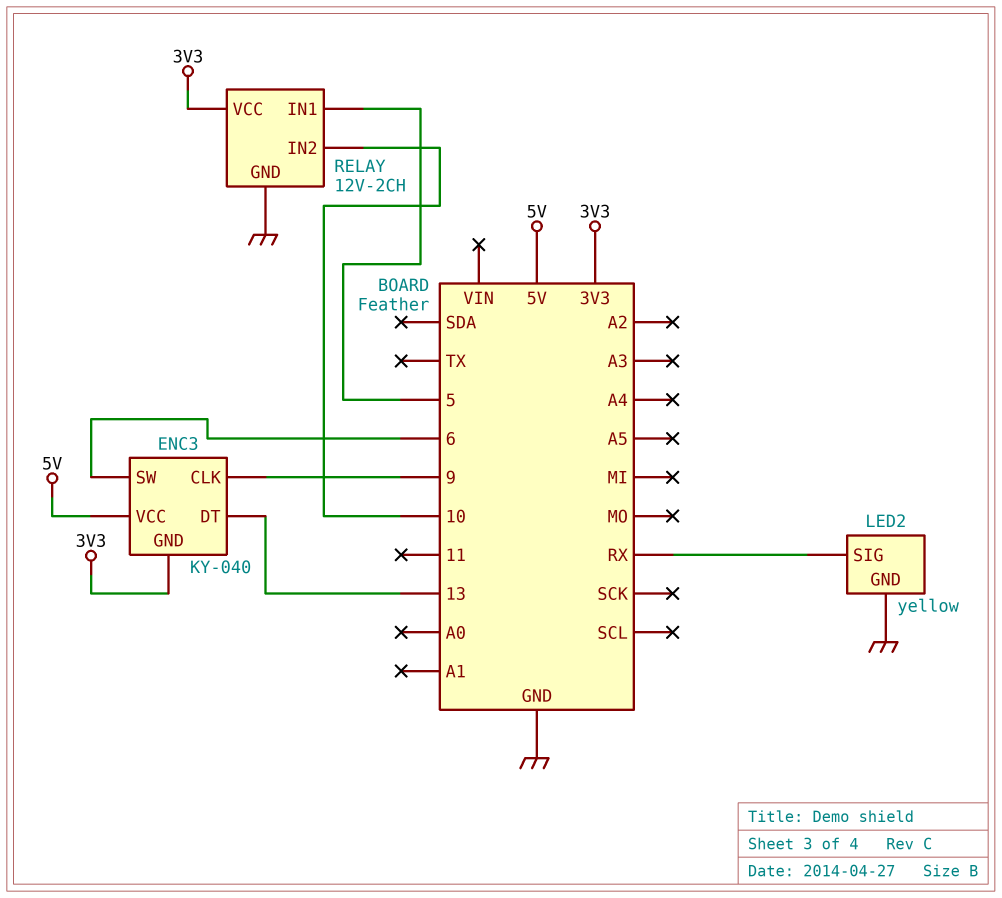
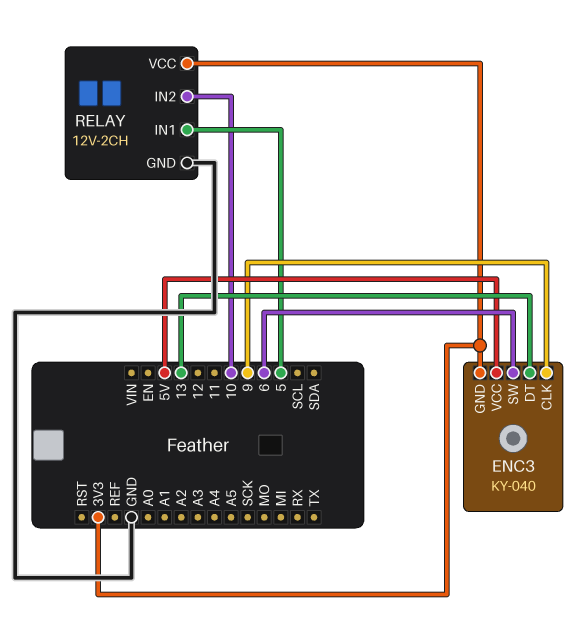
LED2: yellow -> none
LED2 pin GND: GND -> none
LED2 pin SIG: RX -> none

